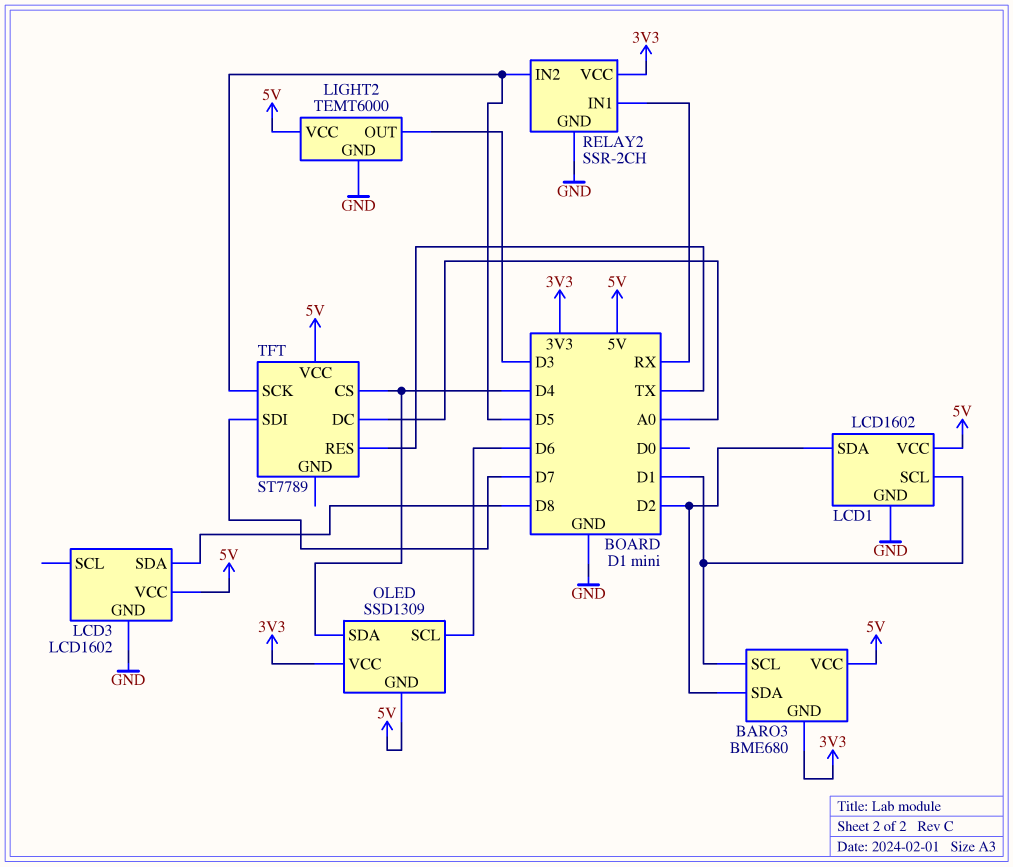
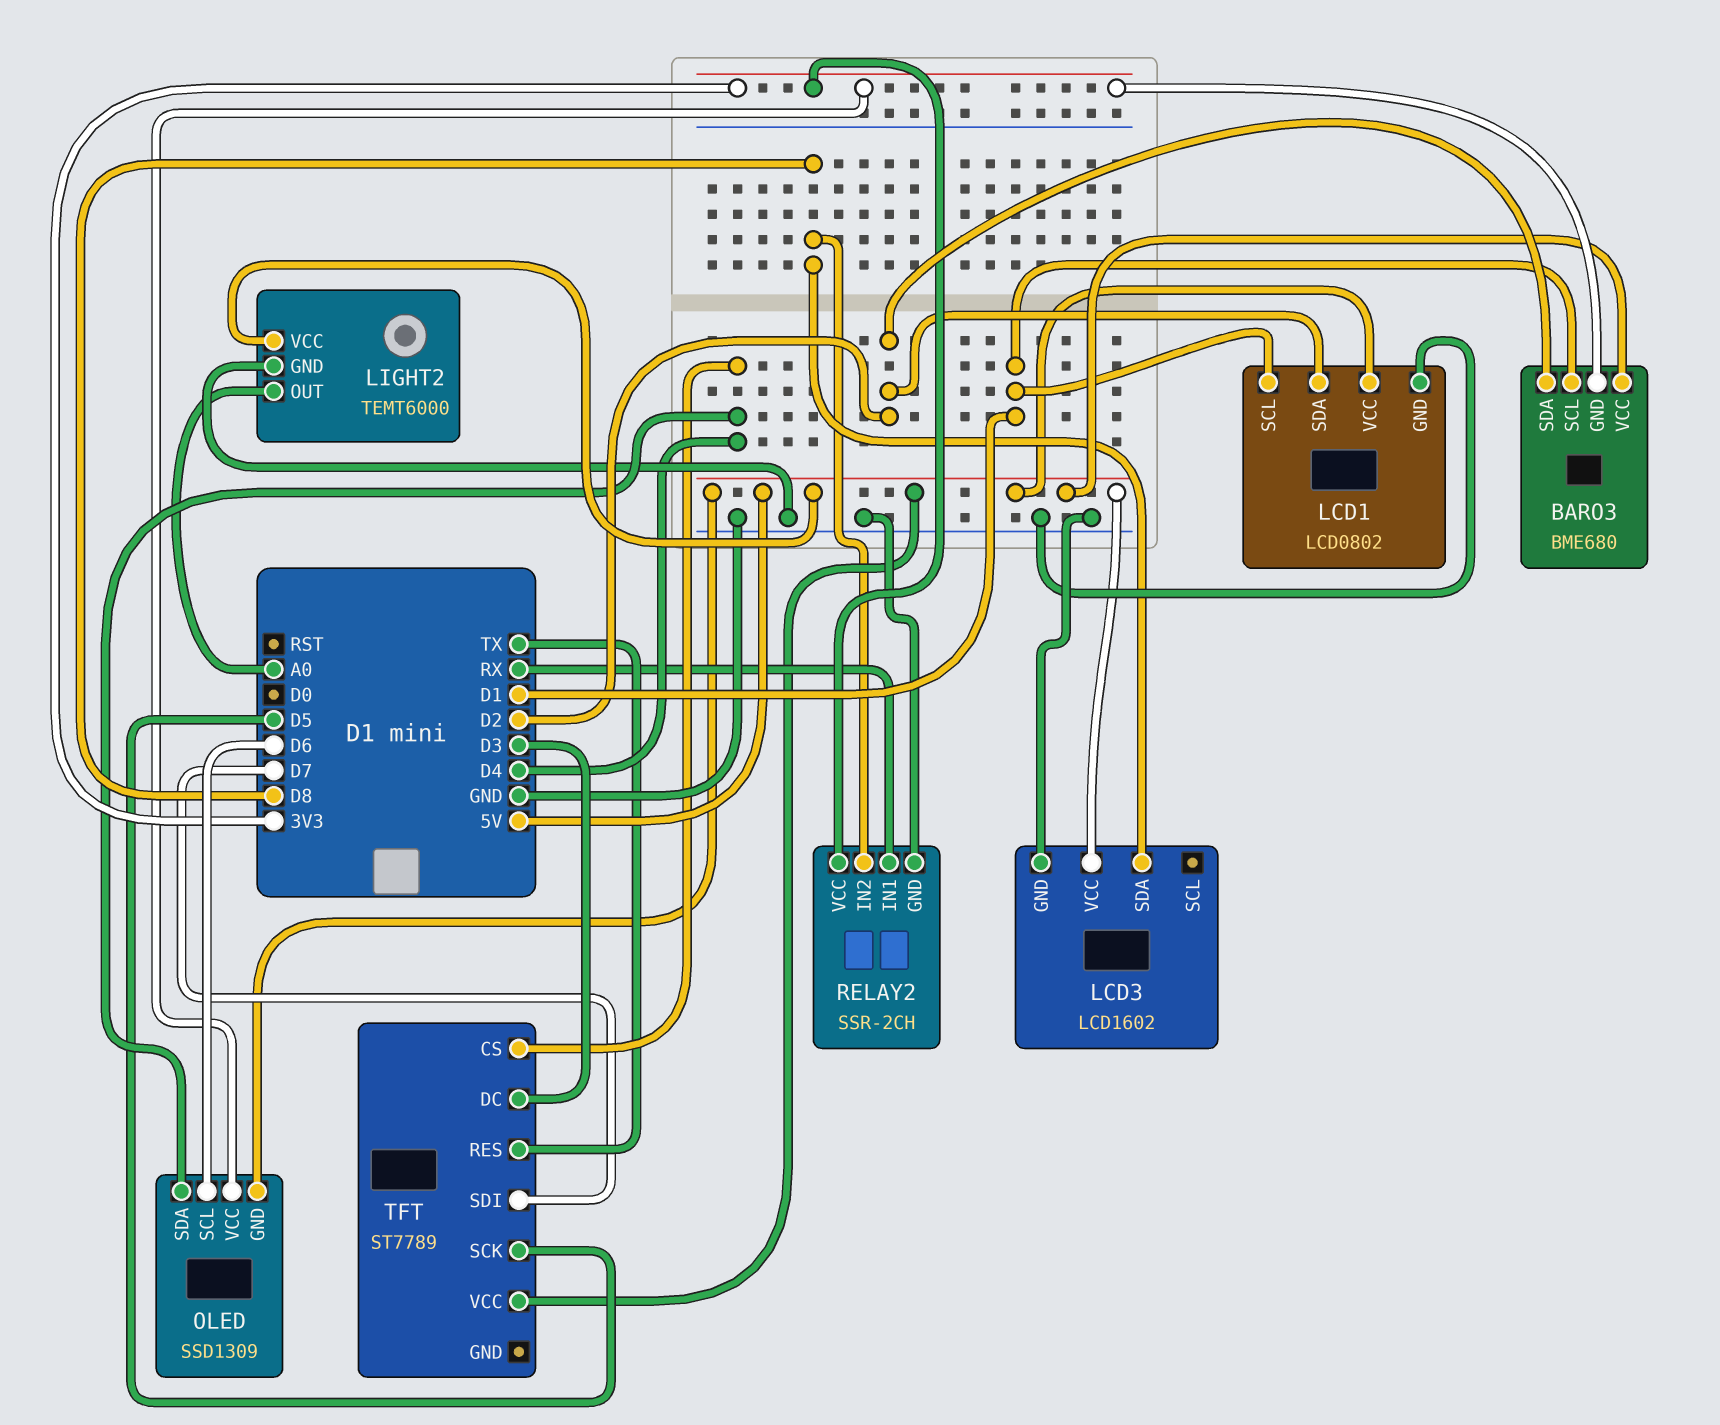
LCD1: LCD1602 -> LCD0802
LIGHT2 pin OUT: D3 -> A0
RELAY2 pin IN2: D5 -> D8
TFT pin DC: A0 -> D3

